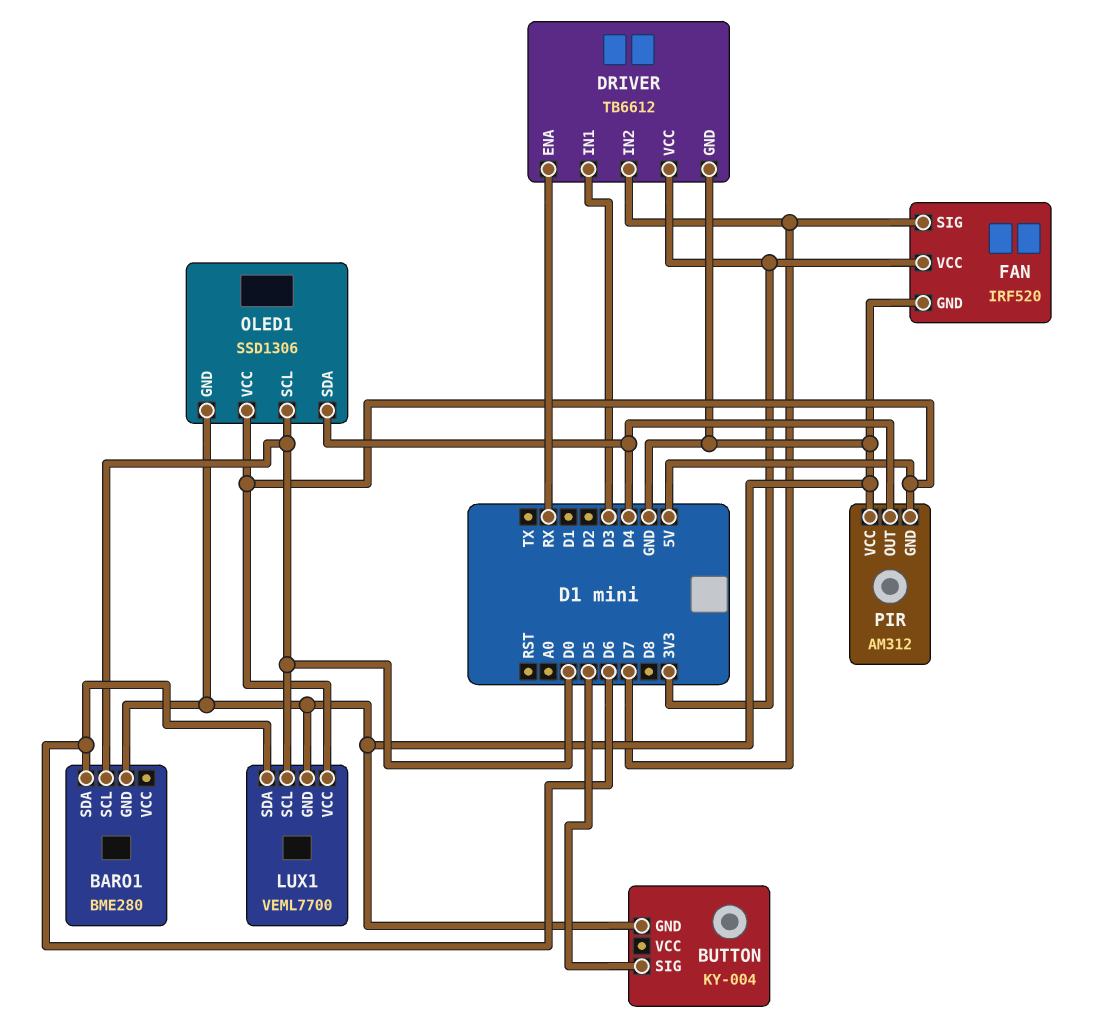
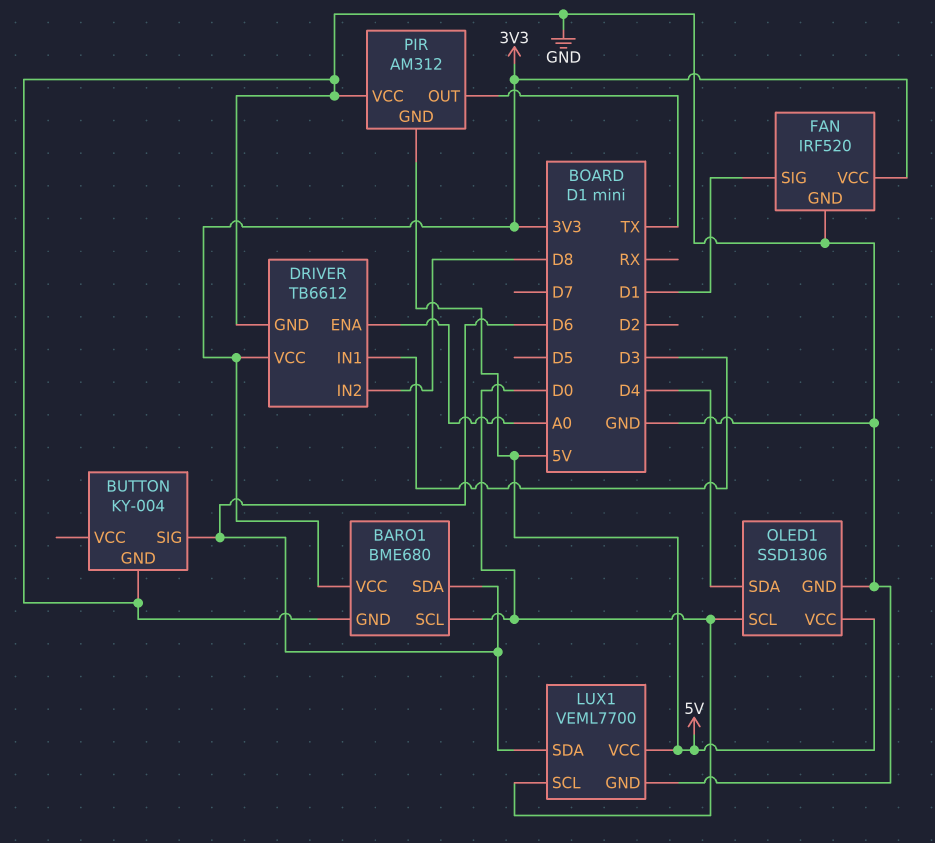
BARO1: BME280 -> BME680
BARO1 pin VCC: none -> 3V3
BUTTON pin SIG: D5 -> D6
DRIVER pin ENA: RX -> A0
DRIVER pin IN2: D7 -> D8
FAN pin SIG: D7 -> D1
PIR pin OUT: D4 -> TX

